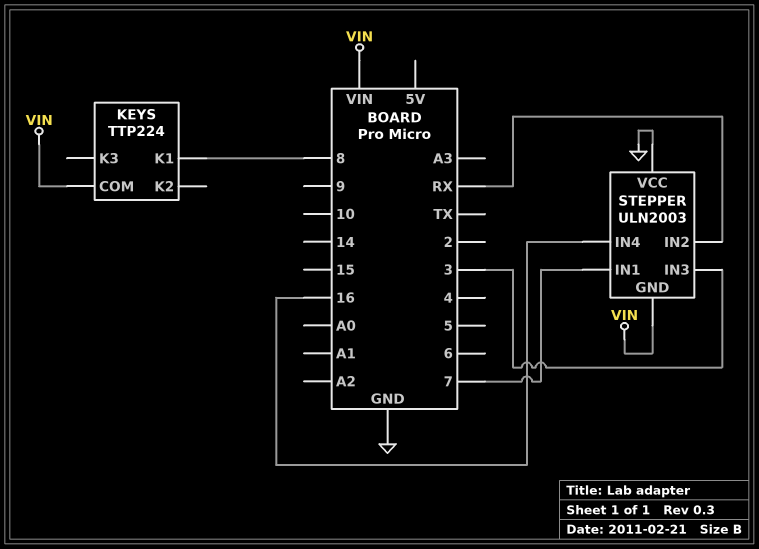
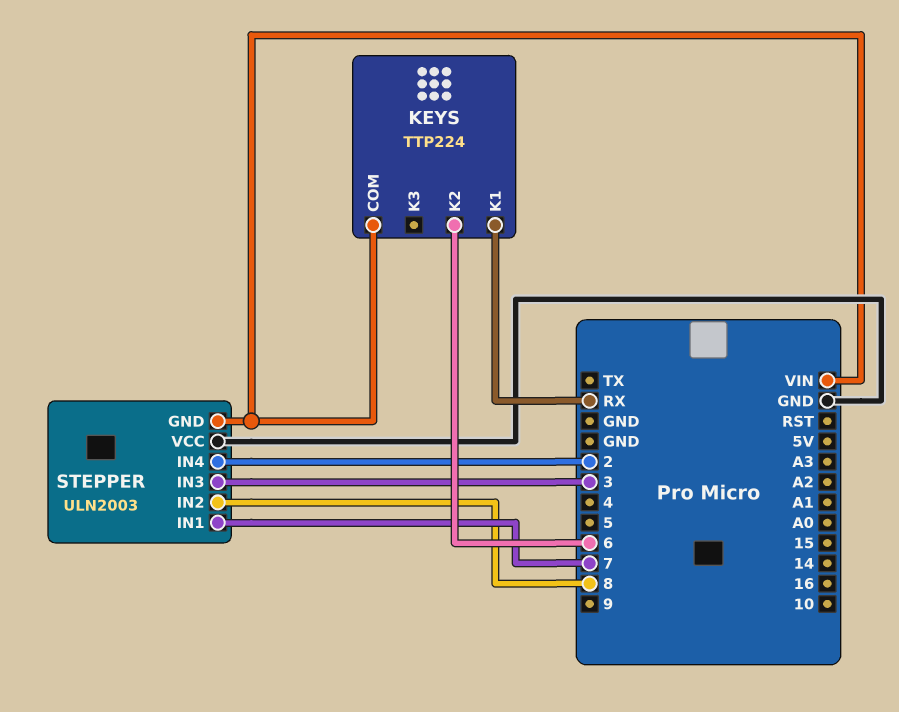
KEYS pin K1: 8 -> RX
KEYS pin K2: none -> 6
STEPPER pin IN2: RX -> 8
STEPPER pin IN4: 16 -> 2

